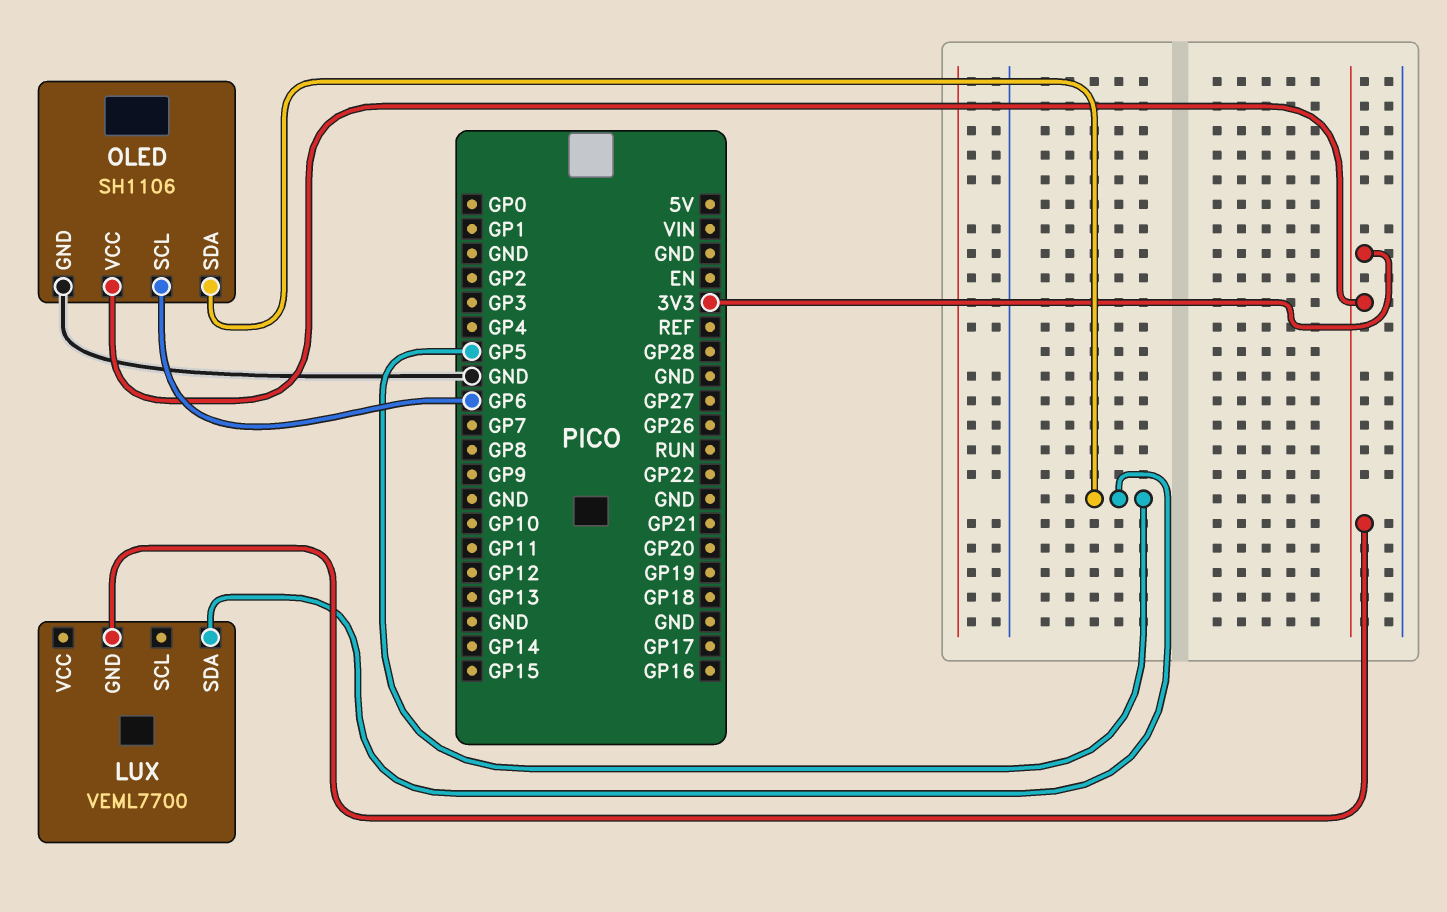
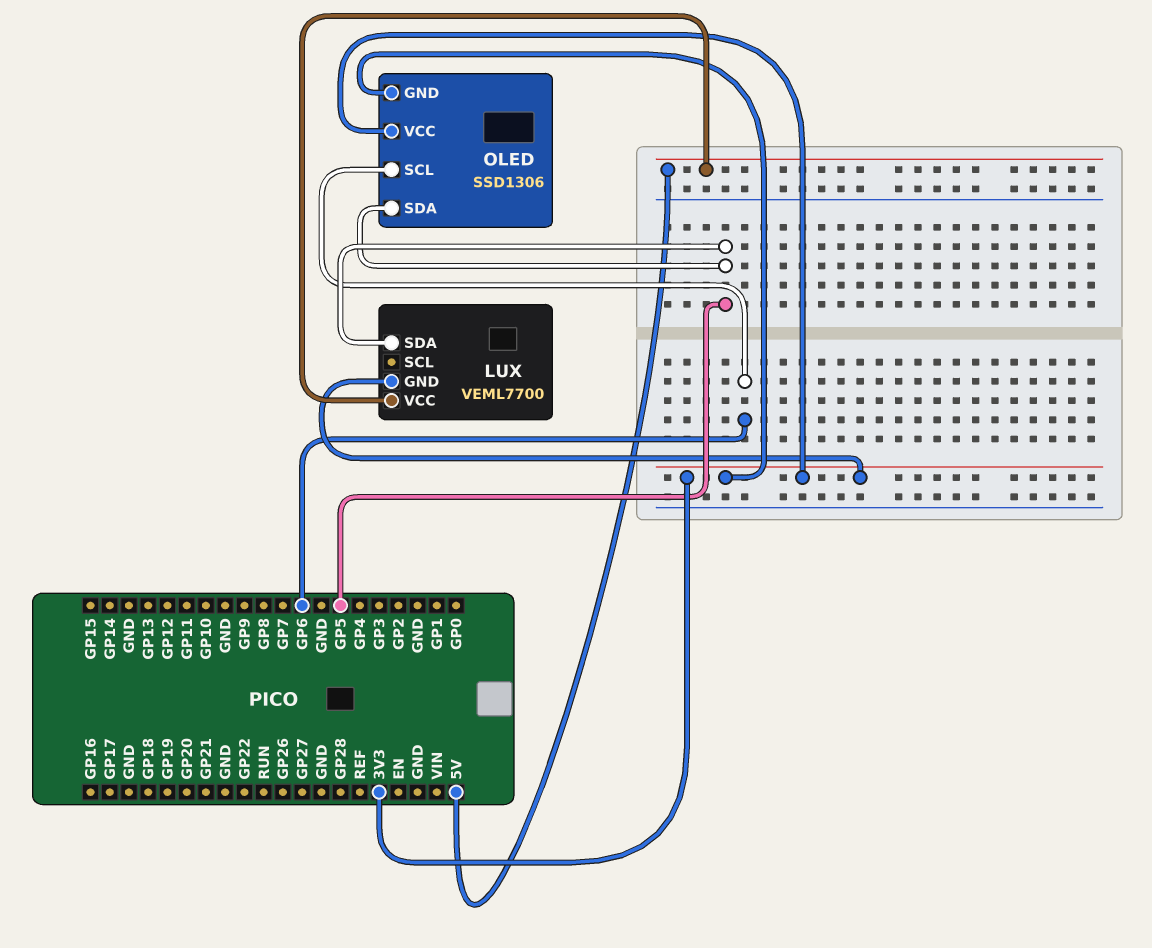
LUX pin VCC: none -> 5V
OLED: SH1106 -> SSD1306
OLED pin GND: GND -> 3V3

